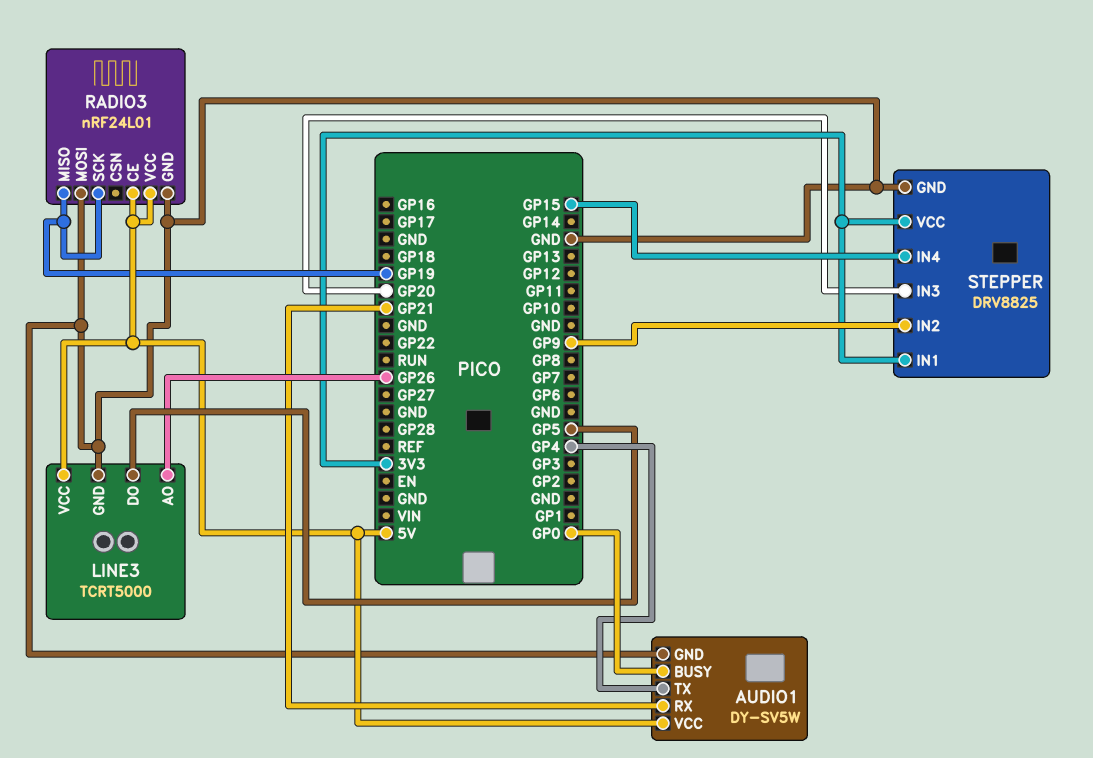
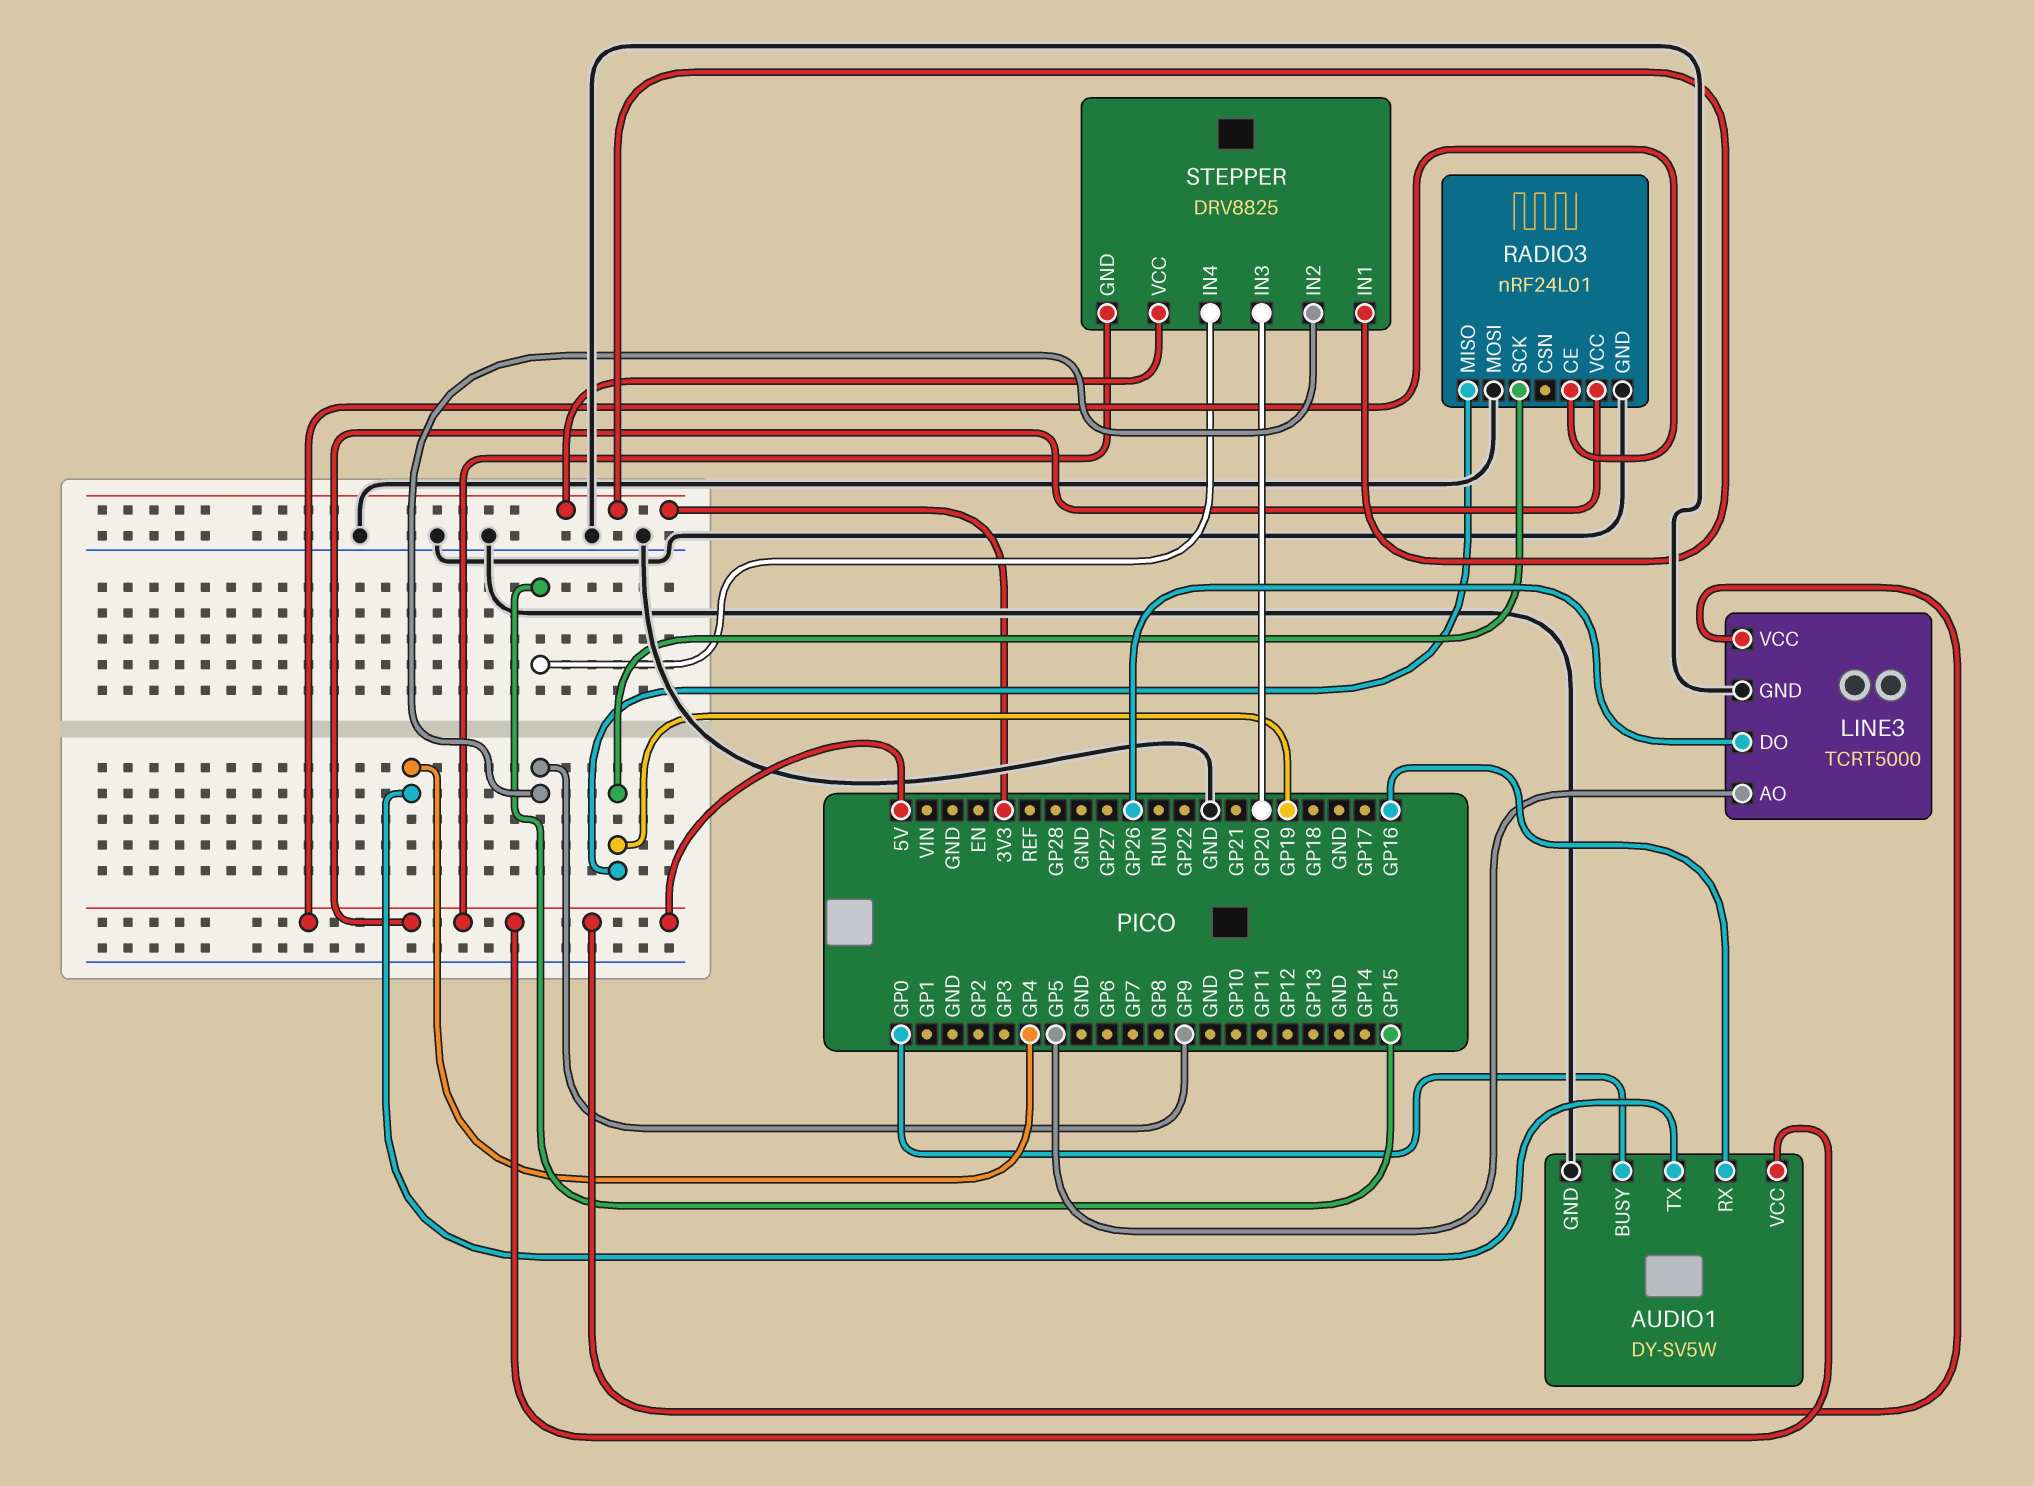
AUDIO1 pin RX: GP21 -> GP16
LINE3 pin AO: GP26 -> GP5
LINE3 pin DO: GP5 -> GP26
STEPPER pin GND: GND -> 5V

